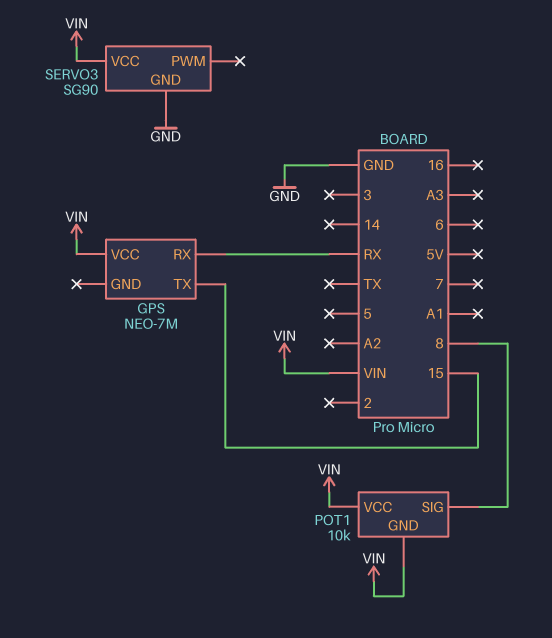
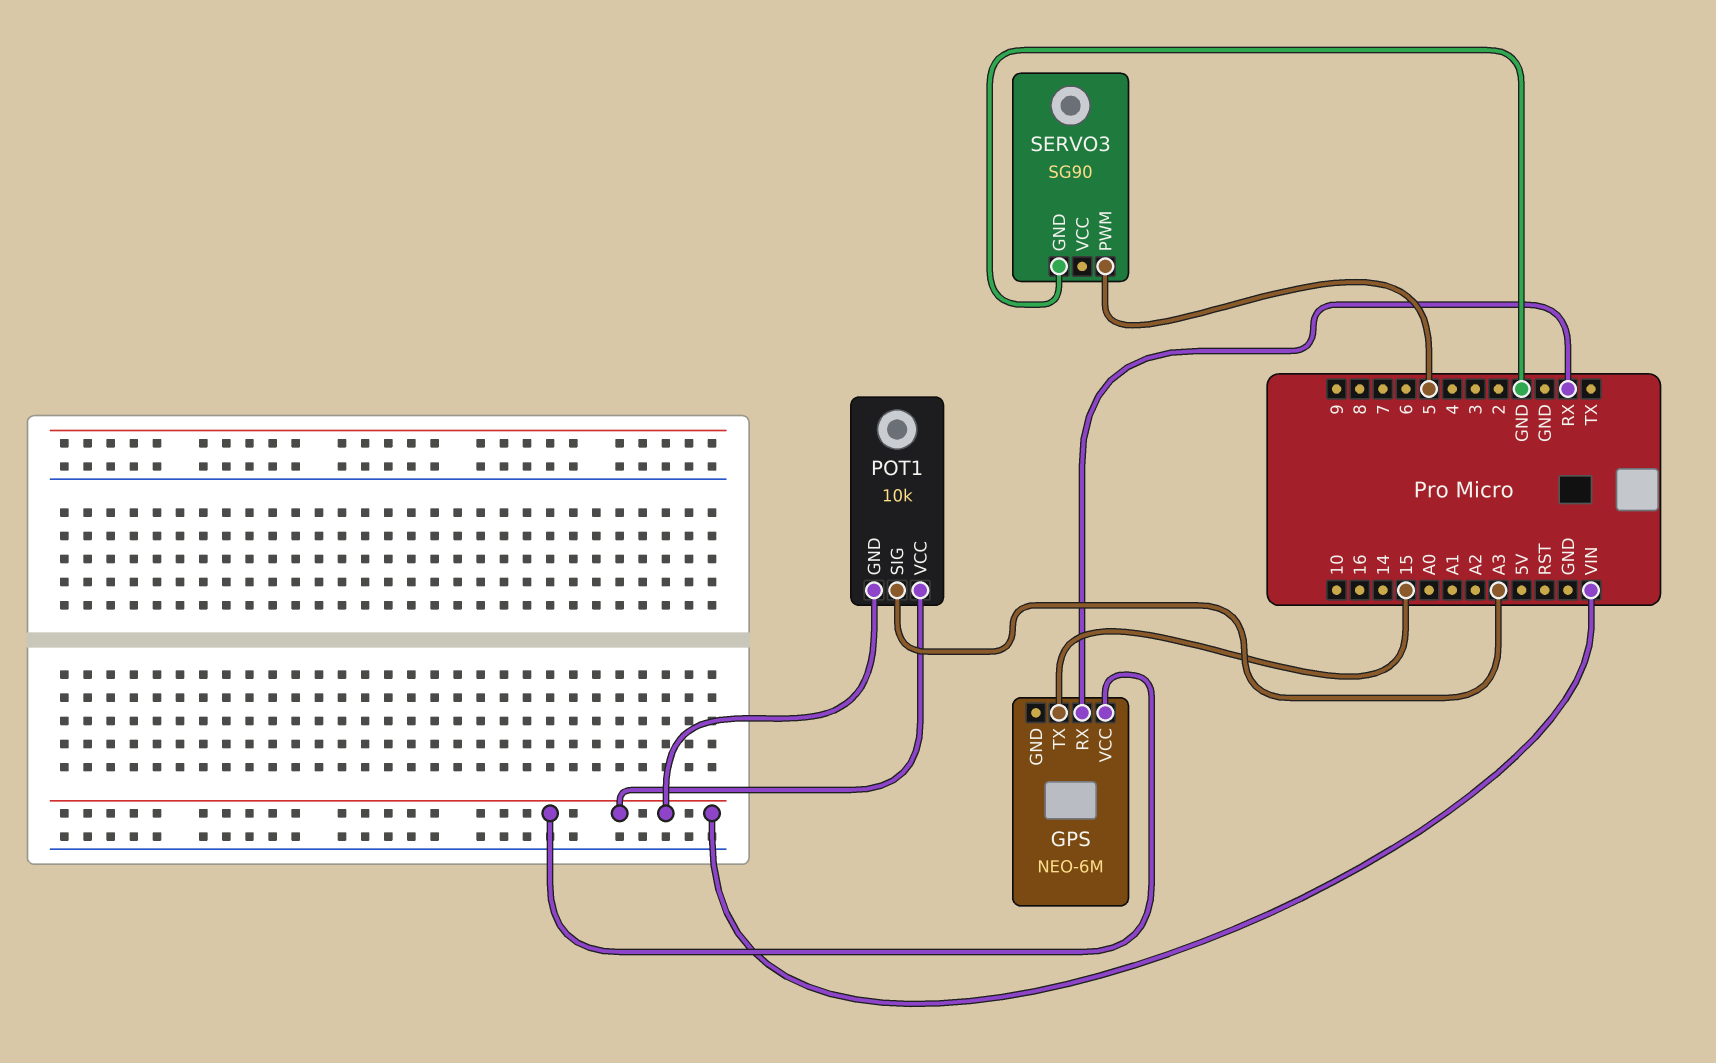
GPS: NEO-7M -> NEO-6M
POT1 pin SIG: 8 -> A3
SERVO3 pin PWM: none -> 5
SERVO3 pin VCC: VIN -> none

